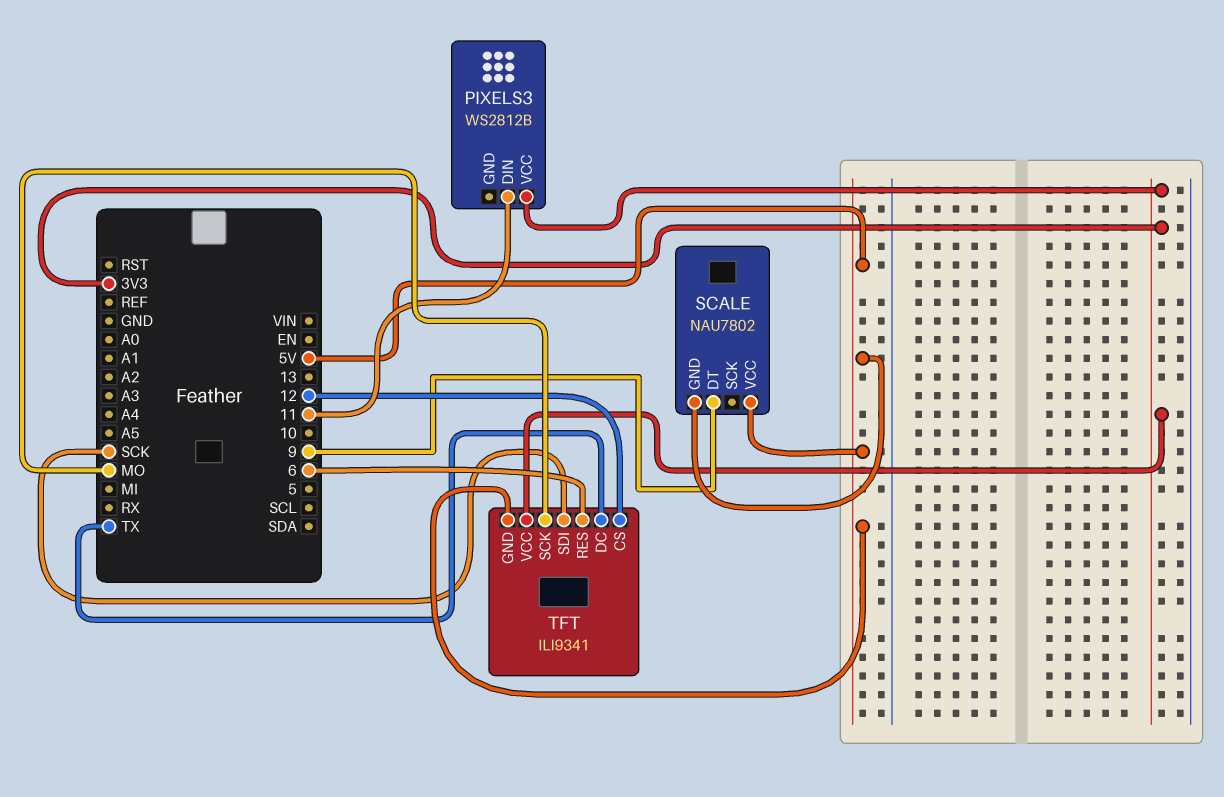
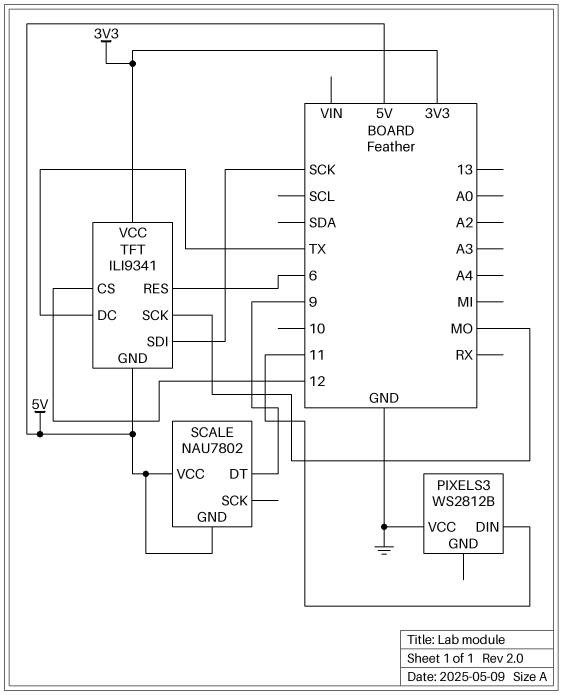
PIXELS3 pin VCC: 3V3 -> GND

